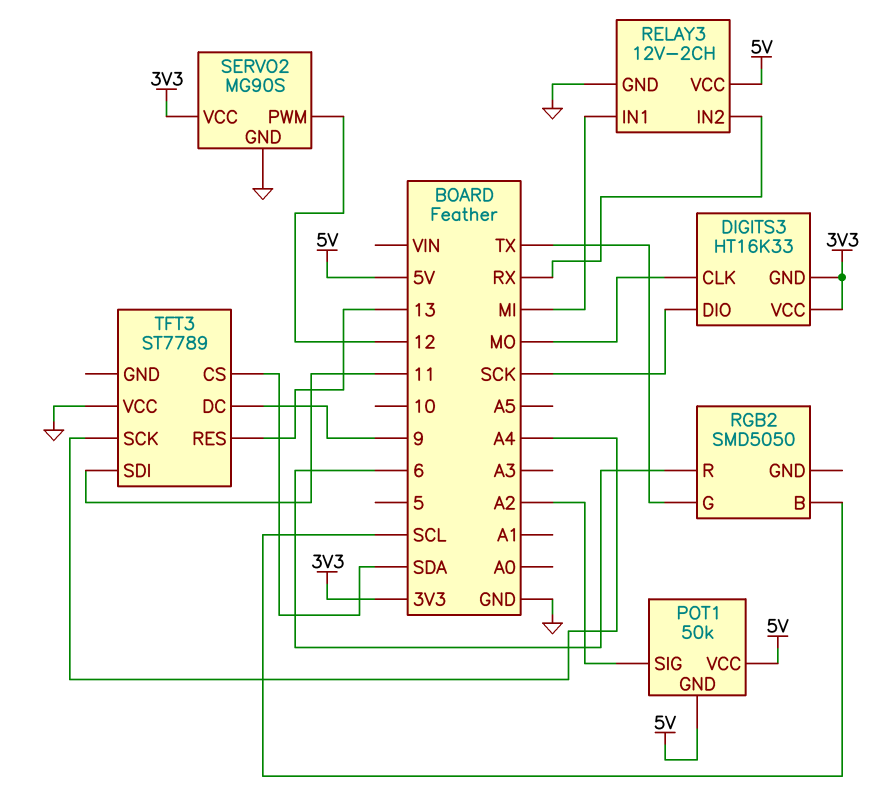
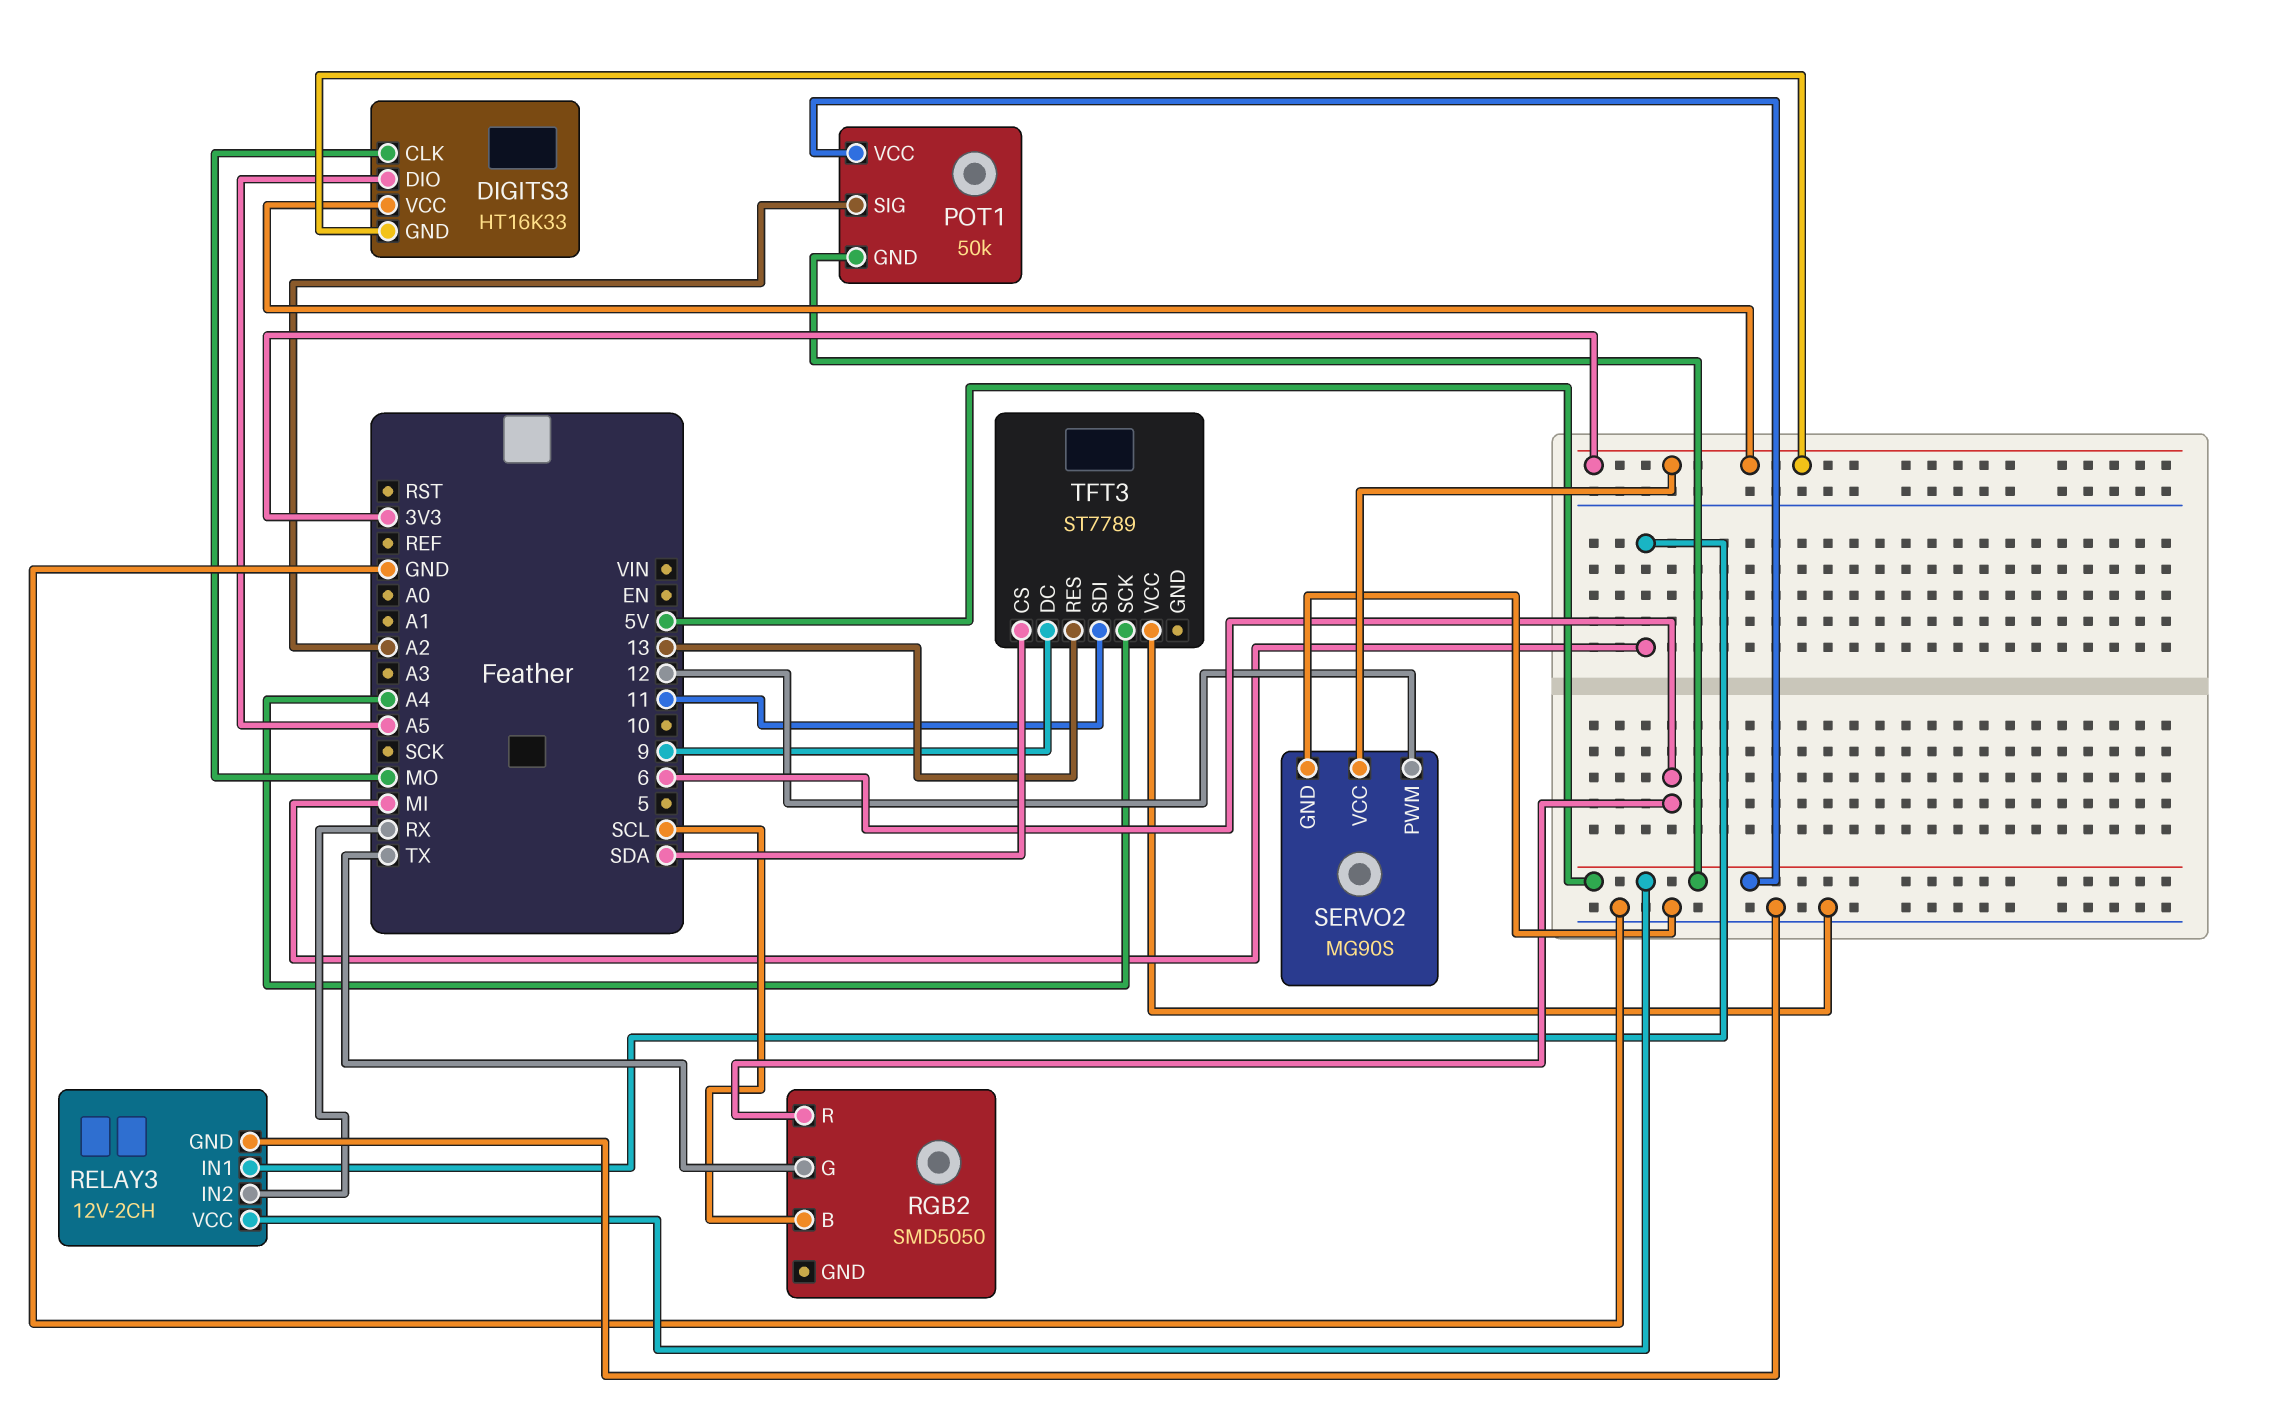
DIGITS3 pin DIO: SCK -> A5

